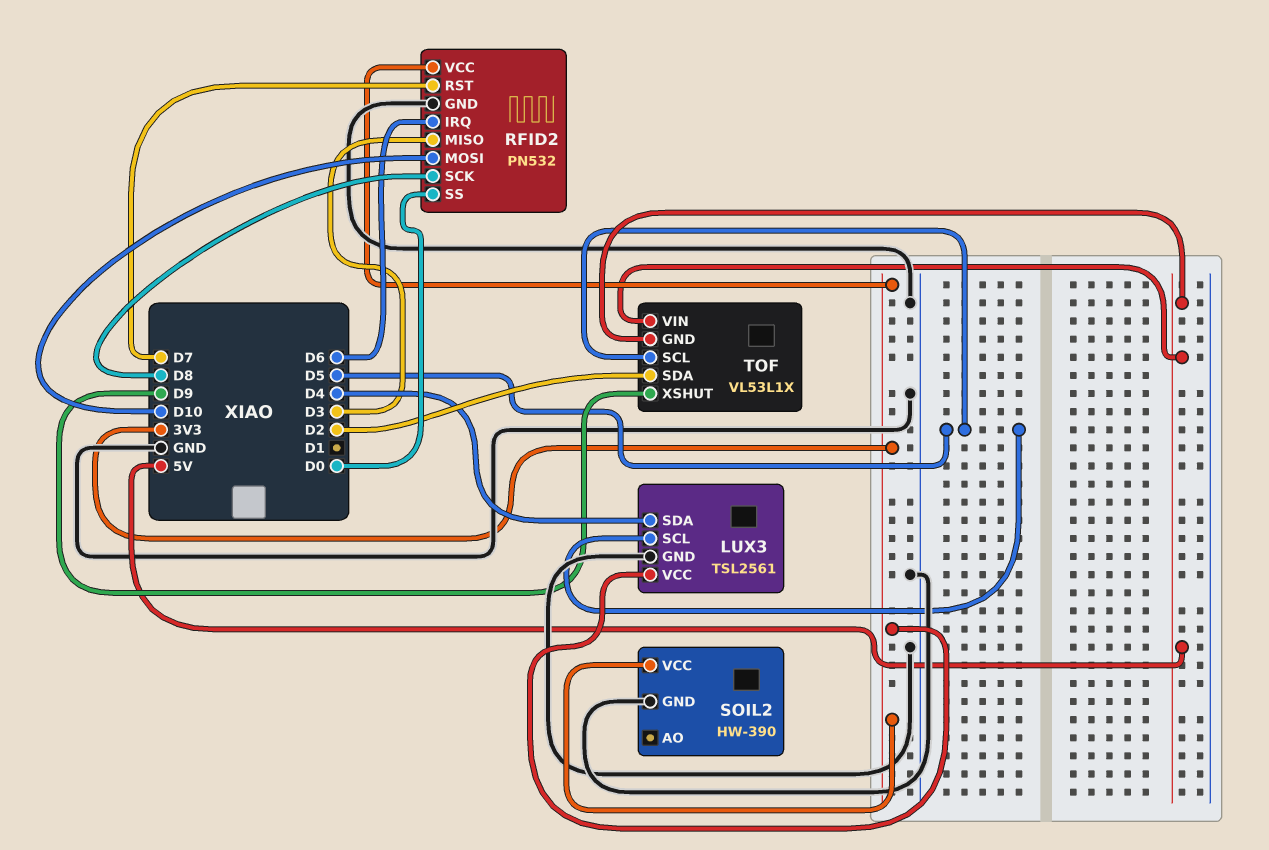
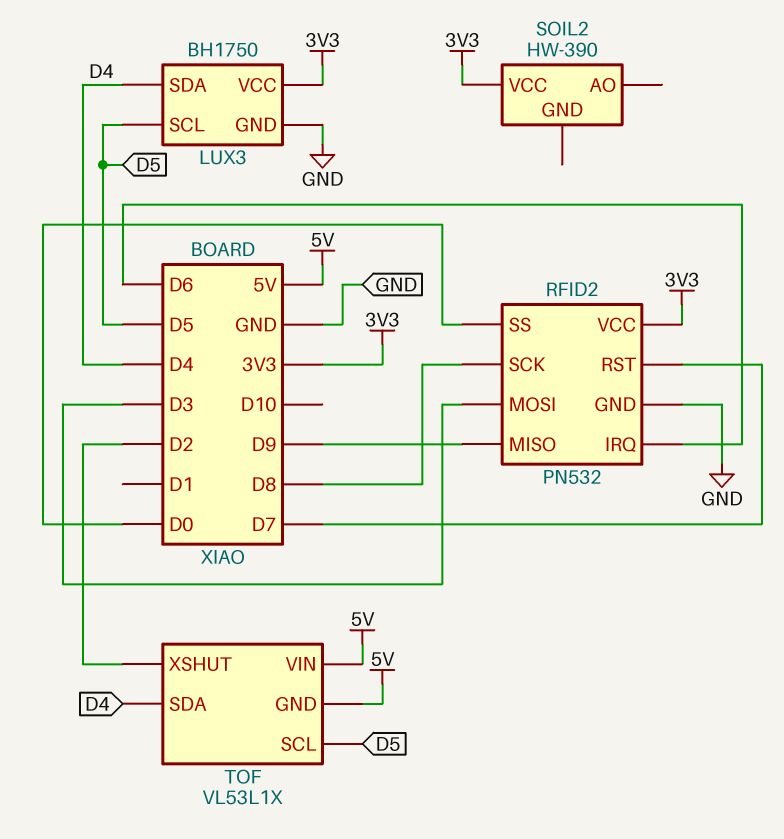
LUX3: TSL2561 -> BH1750
RFID2 pin MISO: D3 -> D9
RFID2 pin MOSI: D10 -> D3
SOIL2 pin GND: GND -> none
TOF pin SDA: D2 -> D4
TOF pin XSHUT: D9 -> D2

